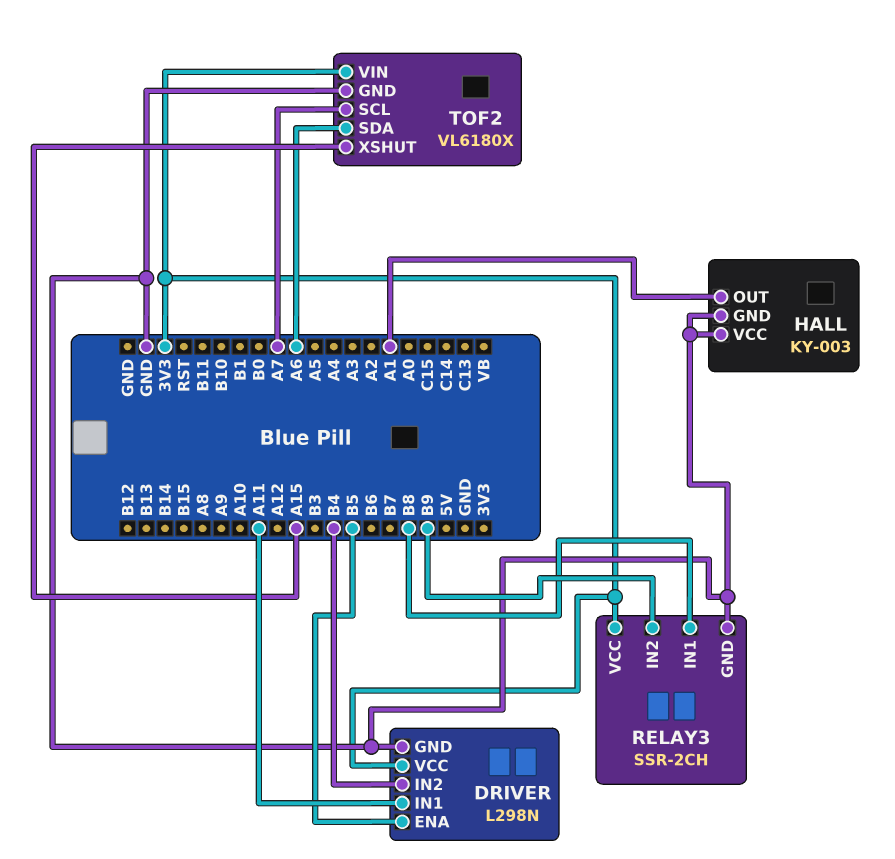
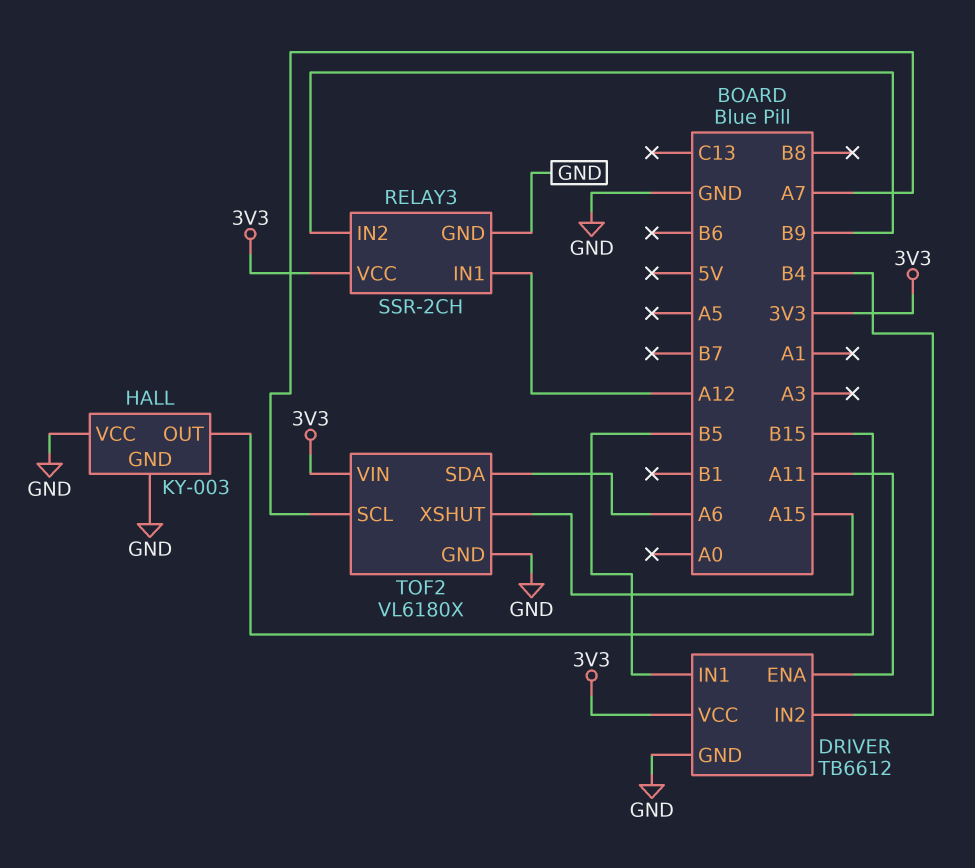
DRIVER: L298N -> TB6612
DRIVER pin ENA: B5 -> A11
DRIVER pin IN1: A11 -> B5
HALL pin OUT: A1 -> B15
RELAY3 pin IN1: B8 -> A12

